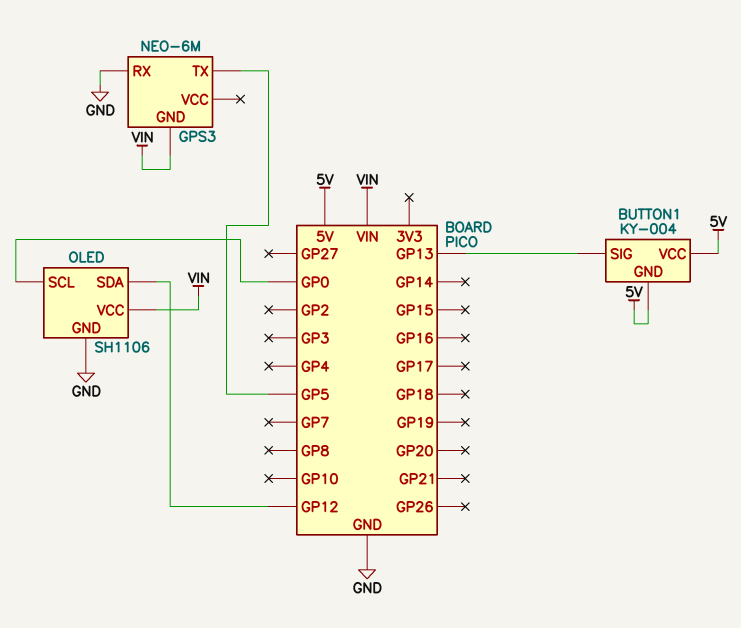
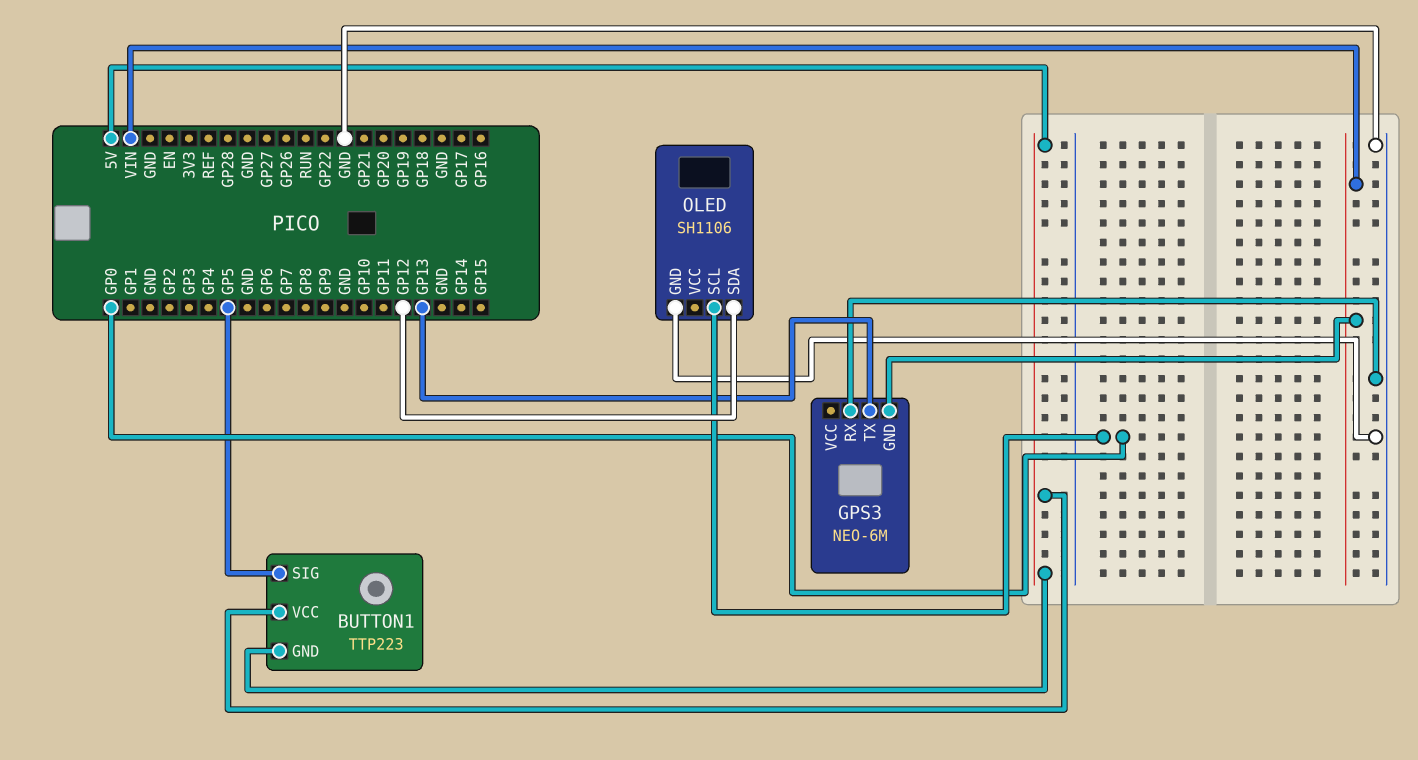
BUTTON1: KY-004 -> TTP223
BUTTON1 pin SIG: GP13 -> GP5
GPS3 pin TX: GP5 -> GP13
OLED pin VCC: VIN -> none

